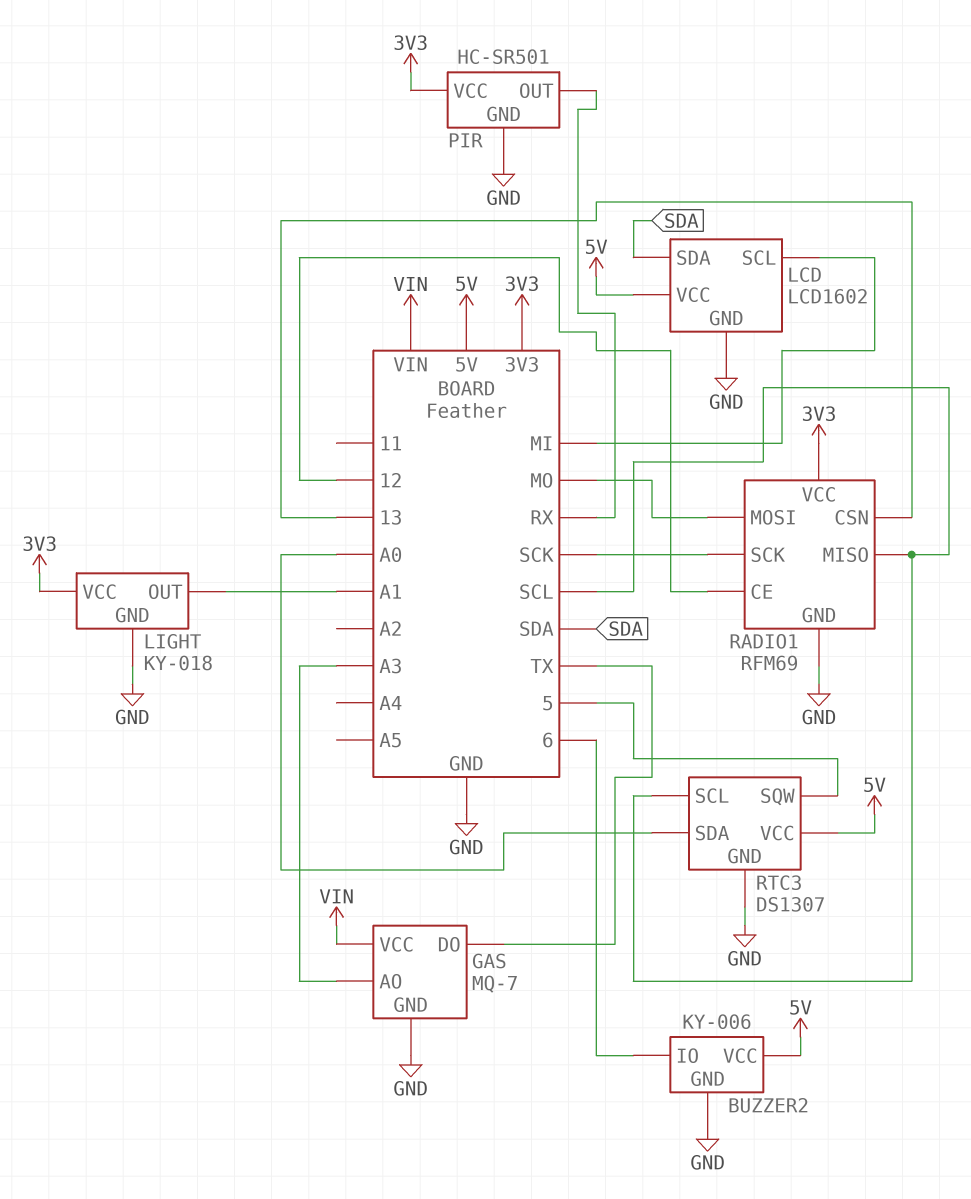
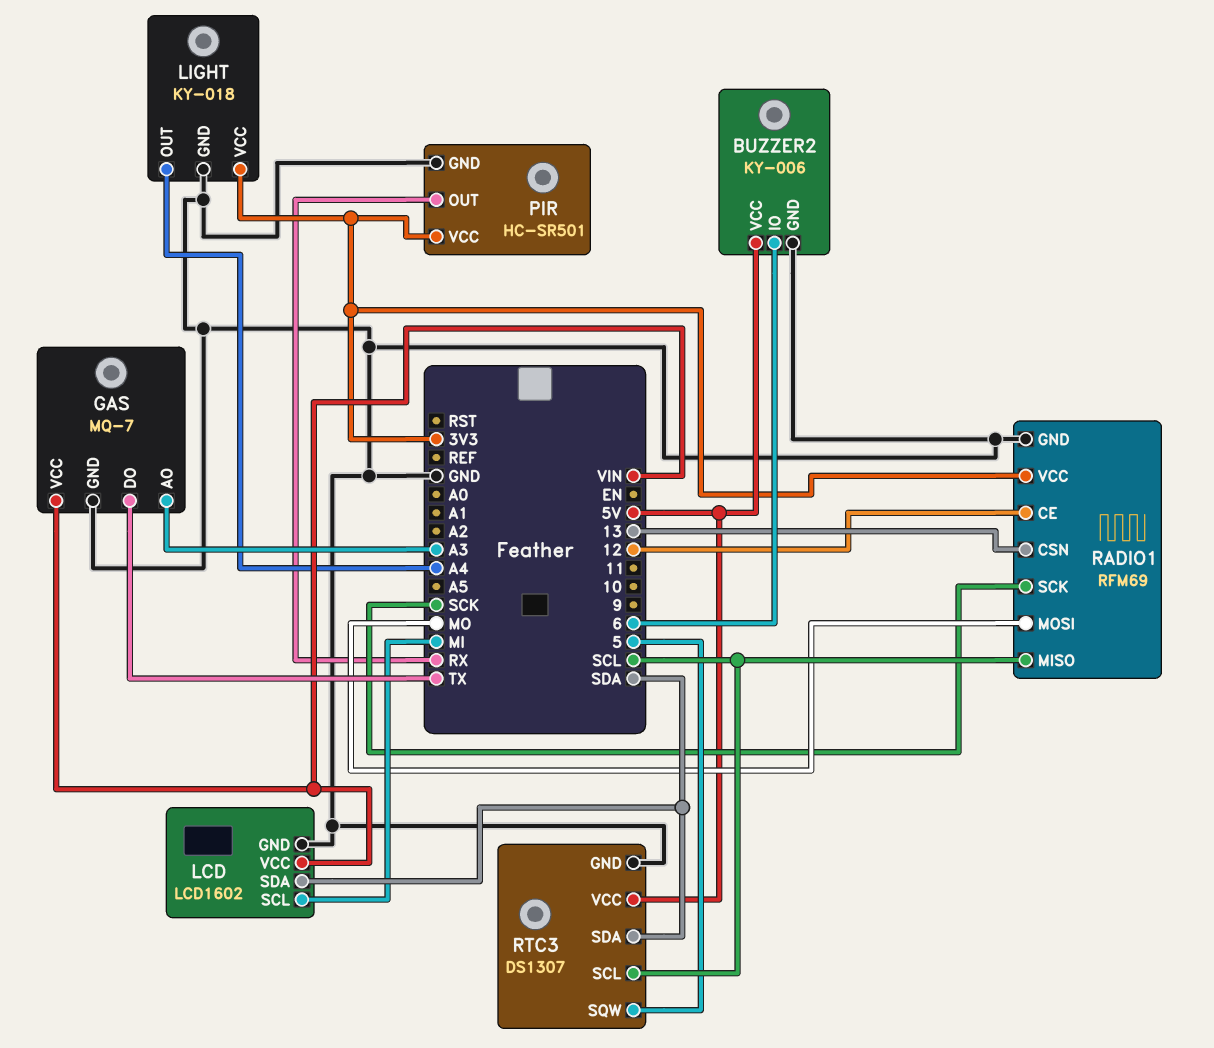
LCD pin VCC: 5V -> VIN
LIGHT pin OUT: A1 -> A4
RTC3 pin SDA: A0 -> SDA

